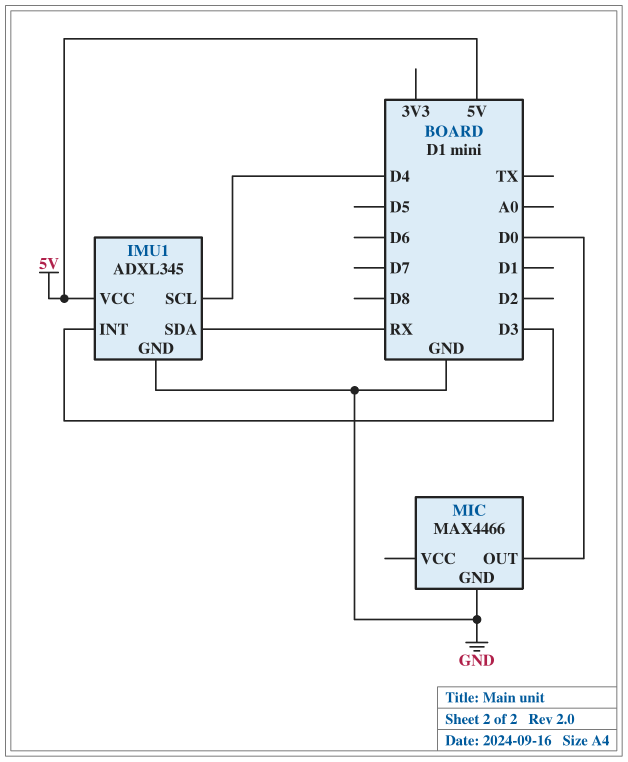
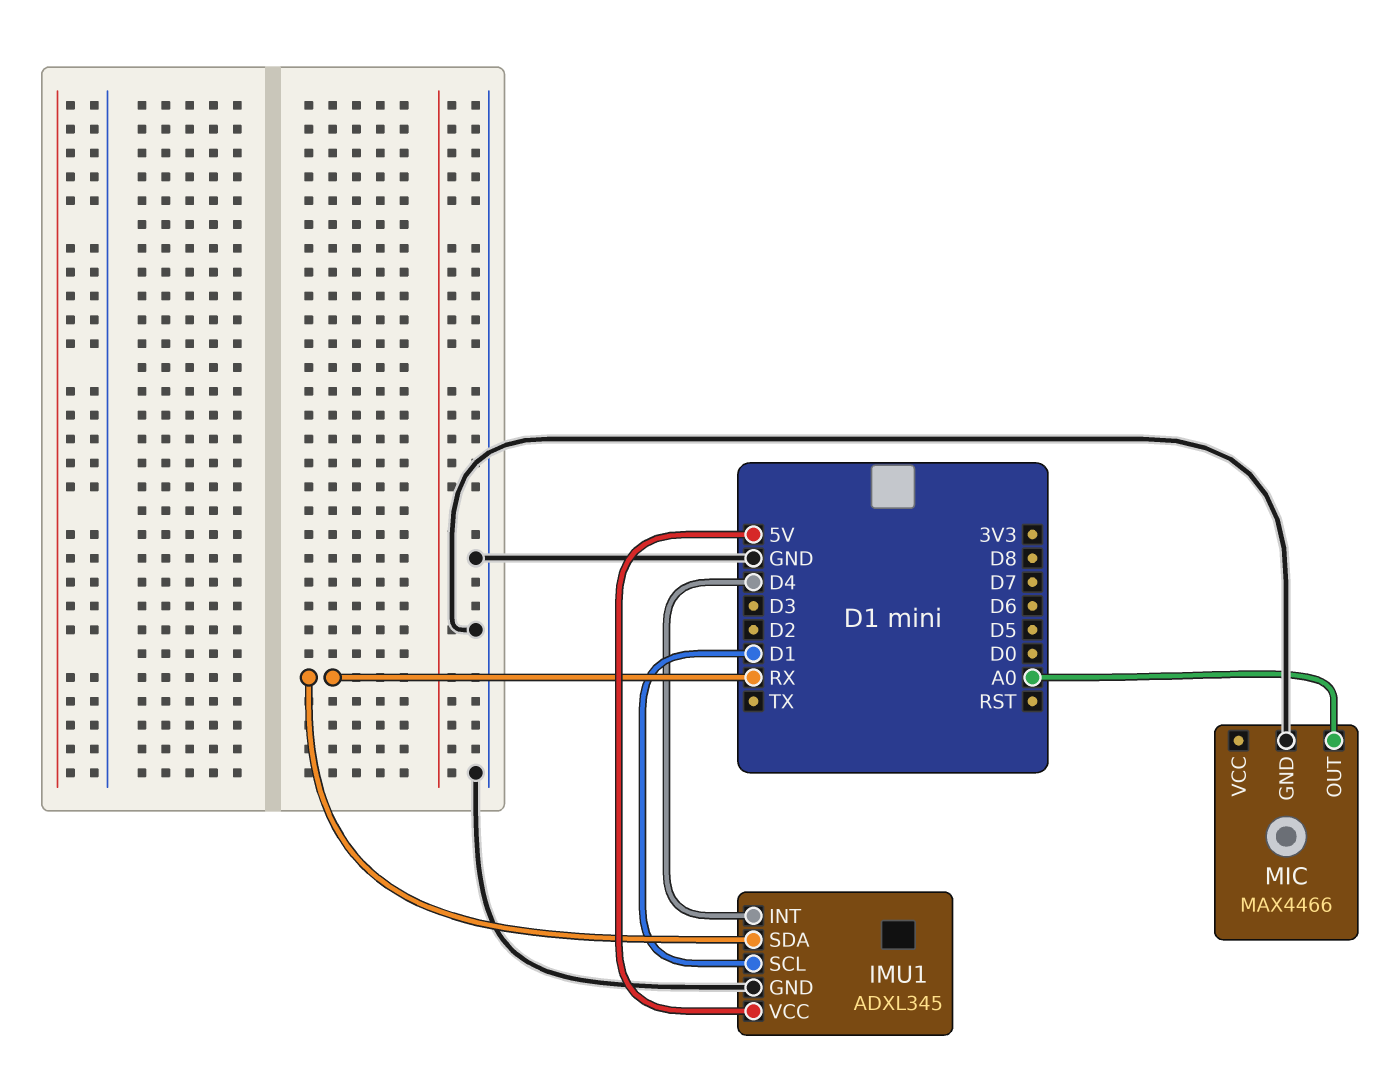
IMU1 pin INT: D3 -> D4
IMU1 pin SCL: D4 -> D1
MIC pin OUT: D0 -> A0

